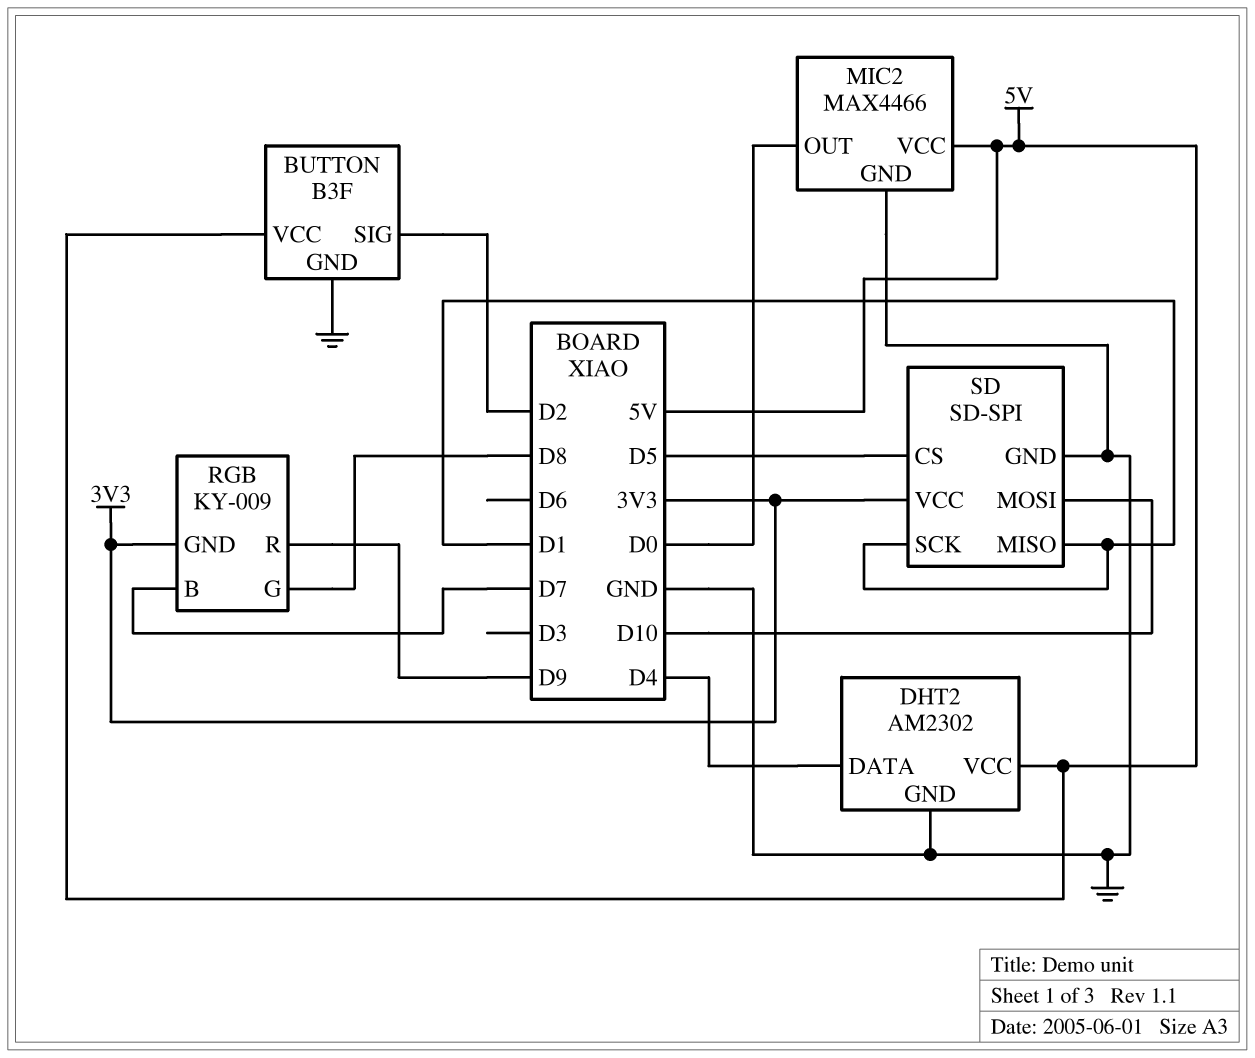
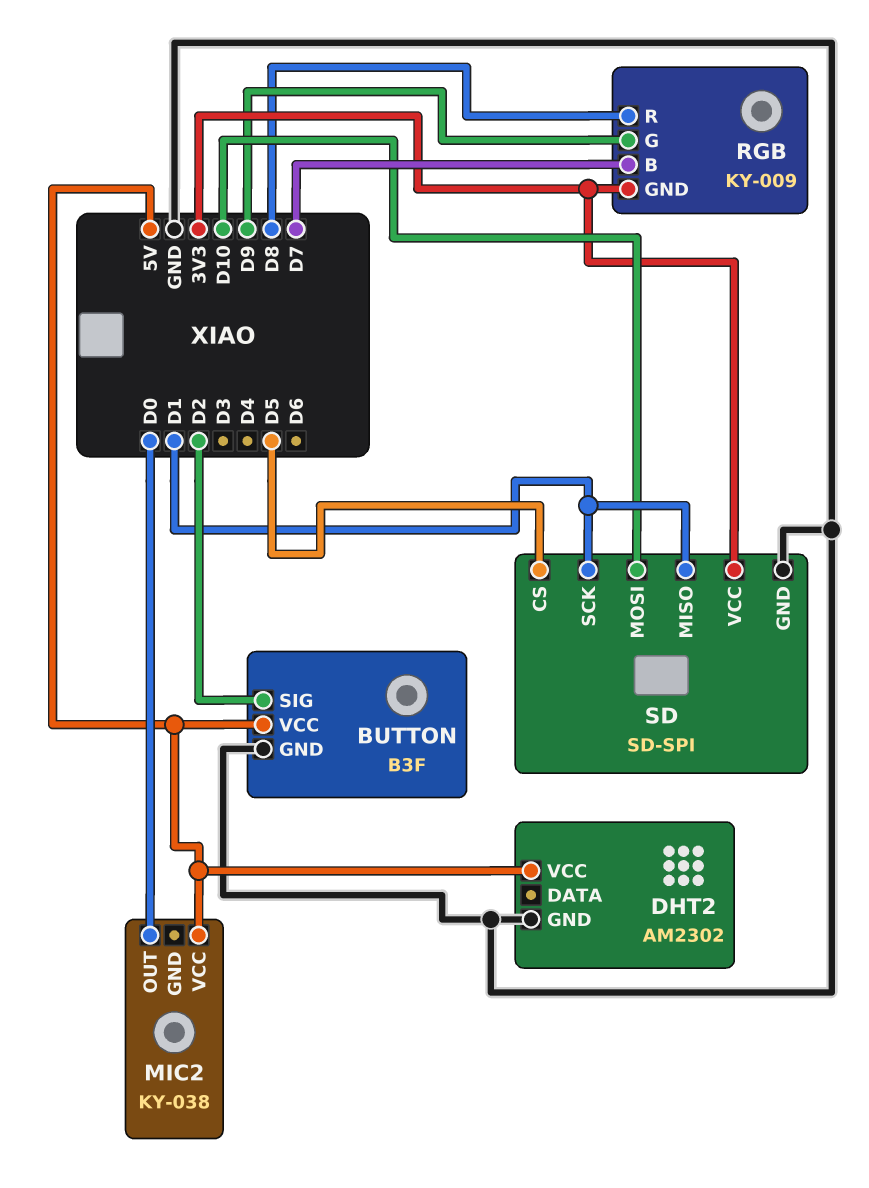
DHT2 pin DATA: D4 -> none
MIC2: MAX4466 -> KY-038
MIC2 pin GND: GND -> none
RGB pin G: D8 -> D9
RGB pin R: D9 -> D8

